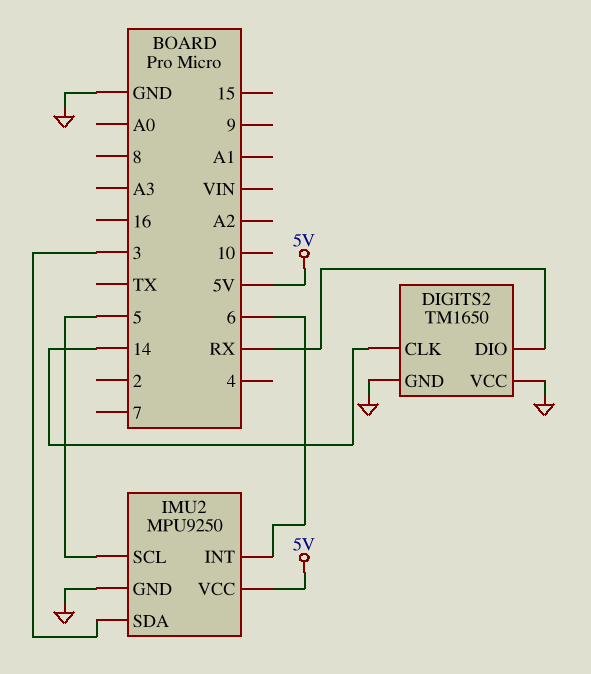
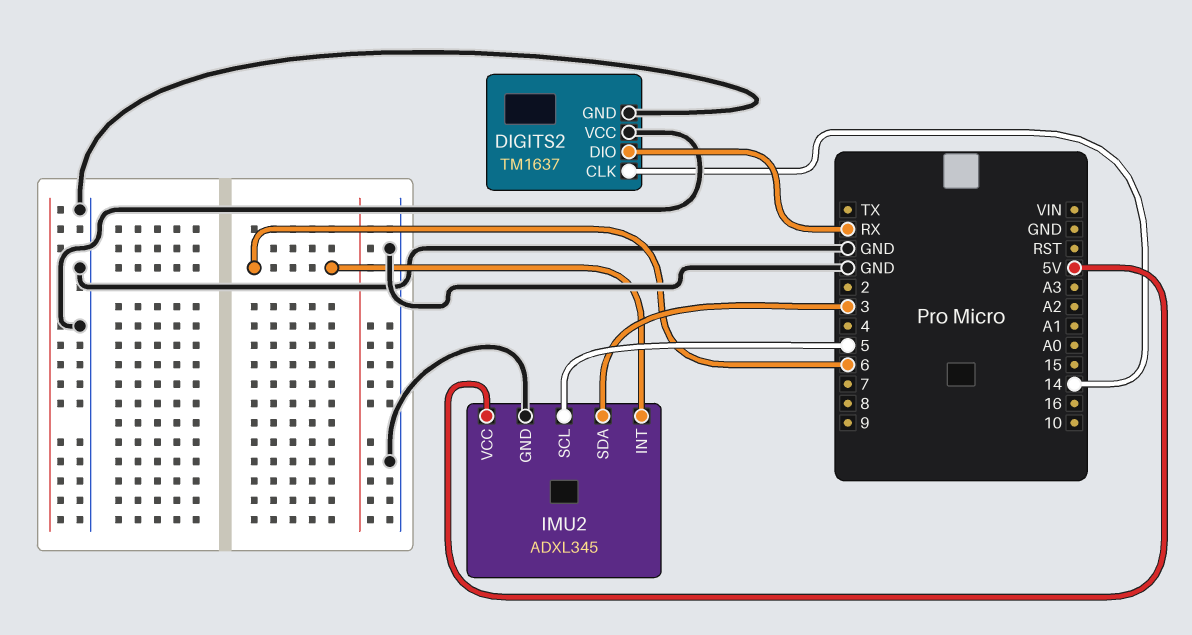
DIGITS2: TM1650 -> TM1637
IMU2: MPU9250 -> ADXL345

